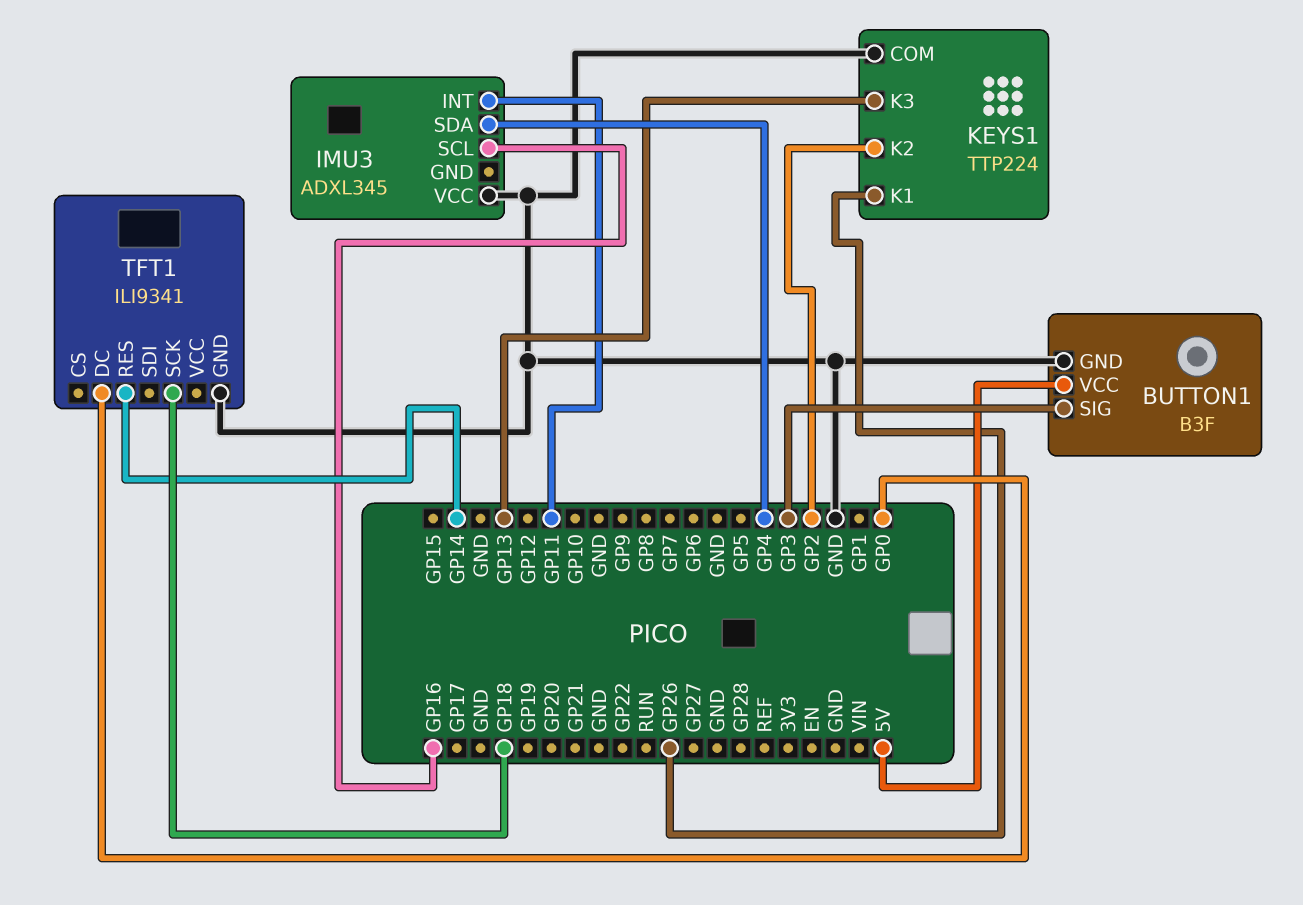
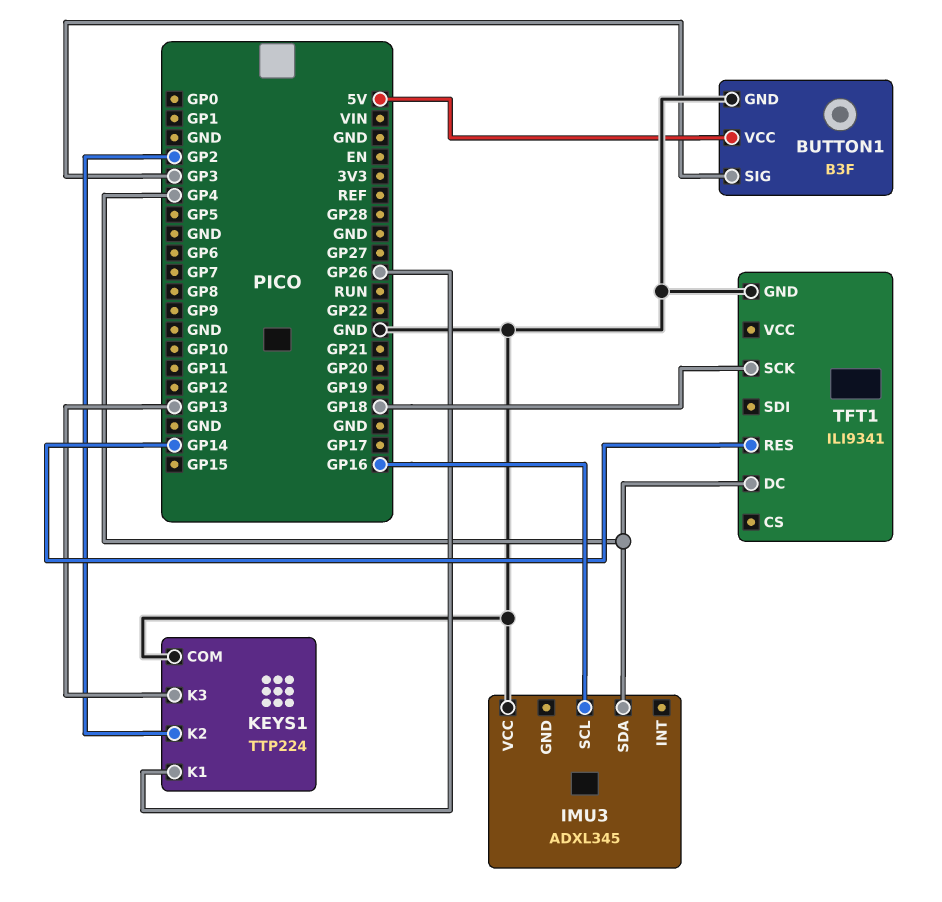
IMU3 pin INT: GP11 -> none
TFT1 pin DC: GP0 -> GP4

